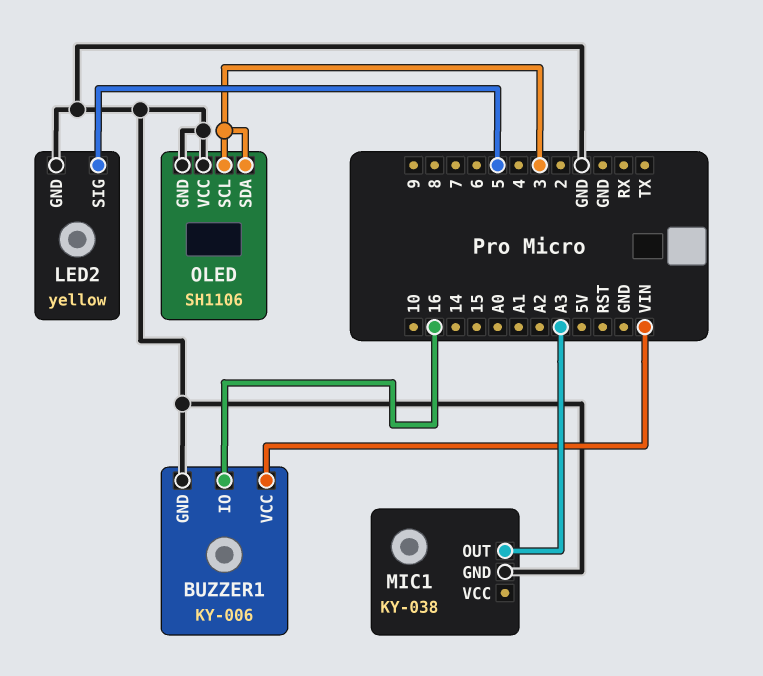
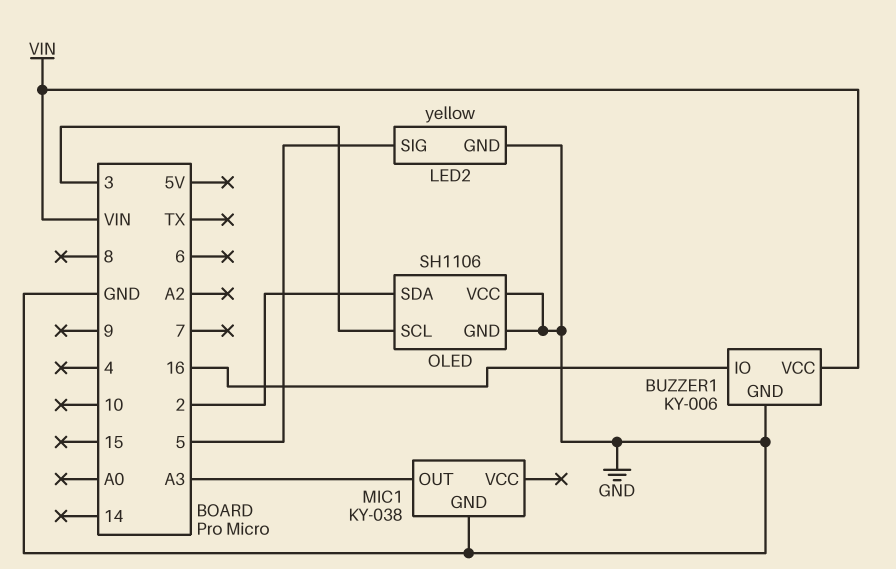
OLED pin SDA: 3 -> 2

